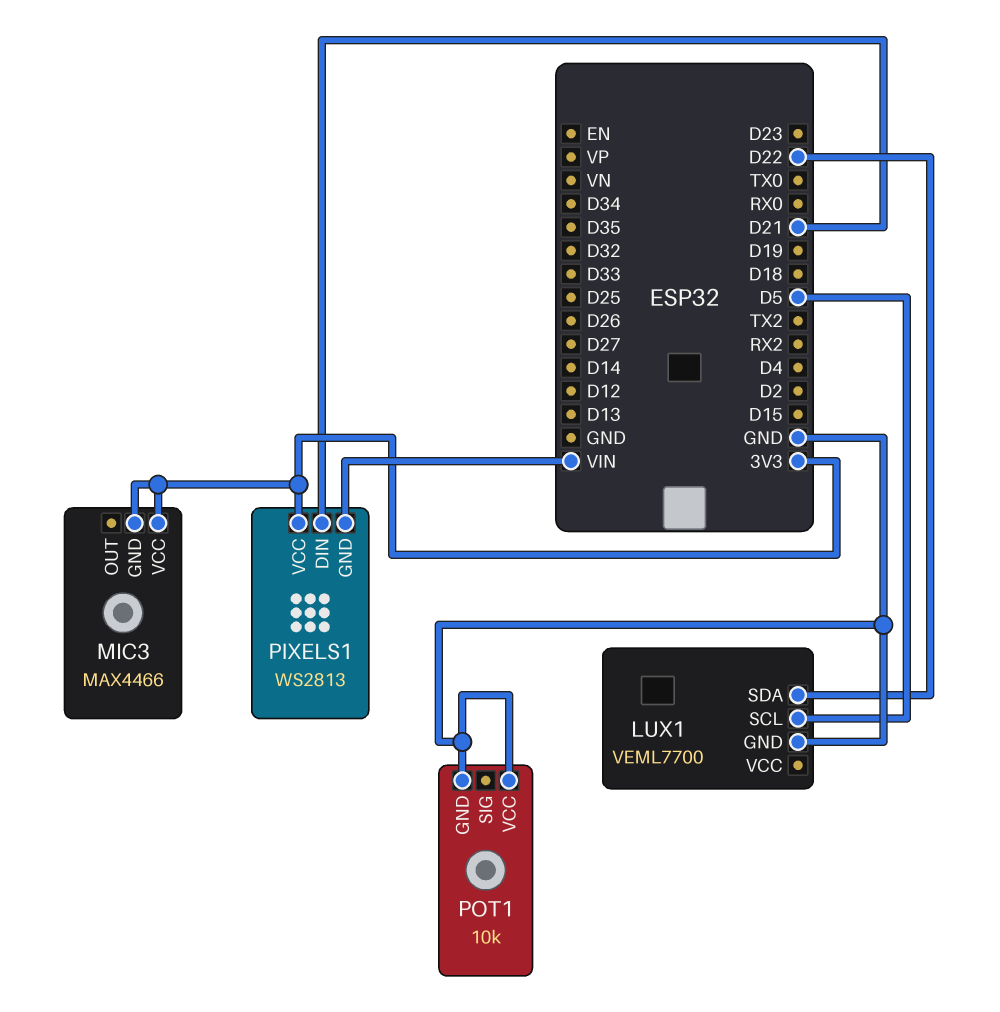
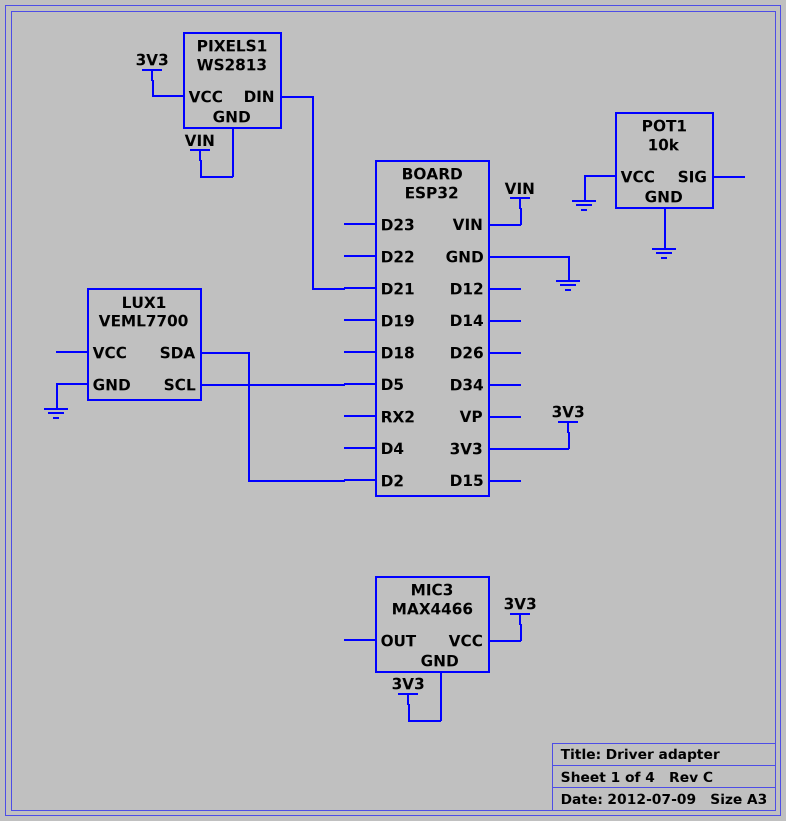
LUX1 pin SDA: D22 -> D2

